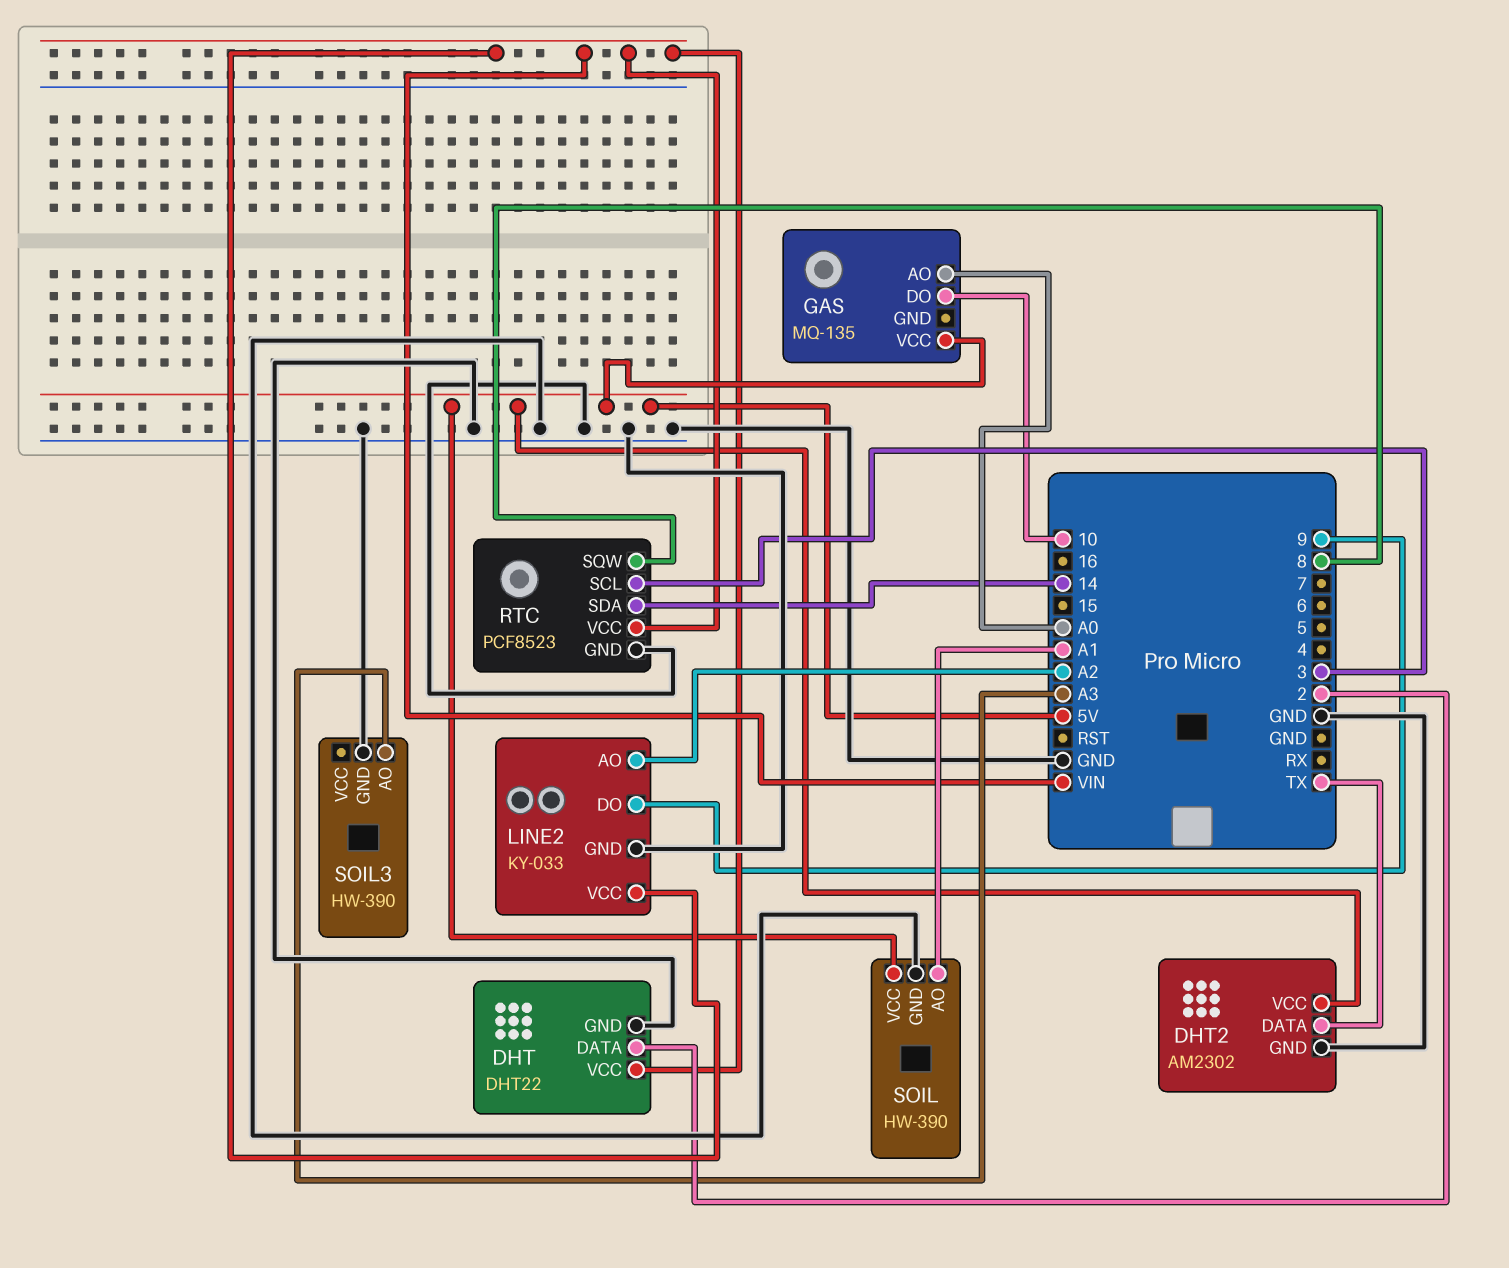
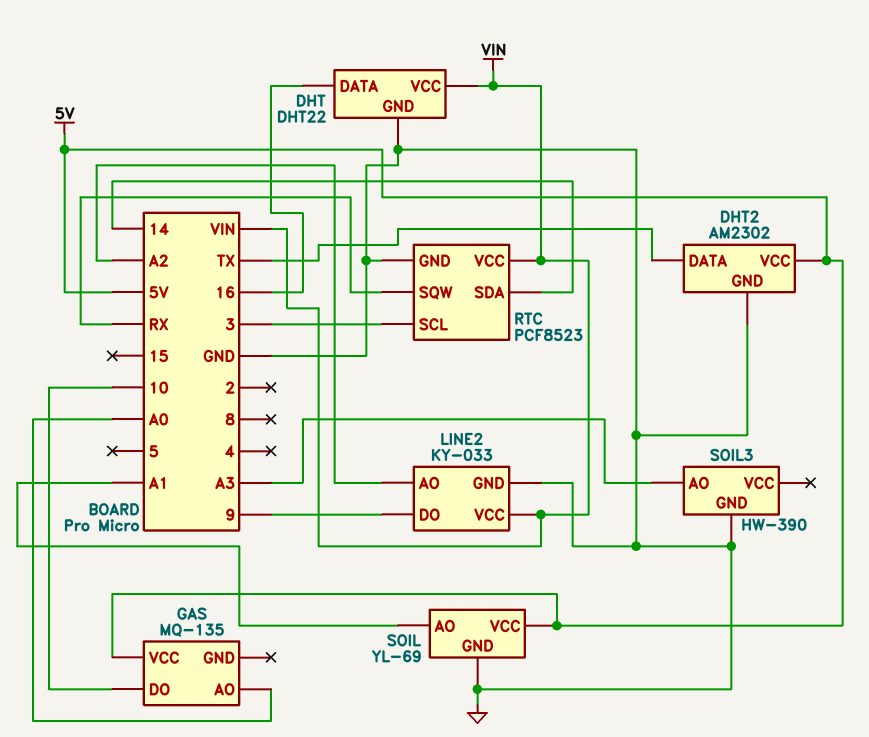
DHT pin DATA: 2 -> 16
RTC pin SQW: 8 -> RX
SOIL: HW-390 -> YL-69

